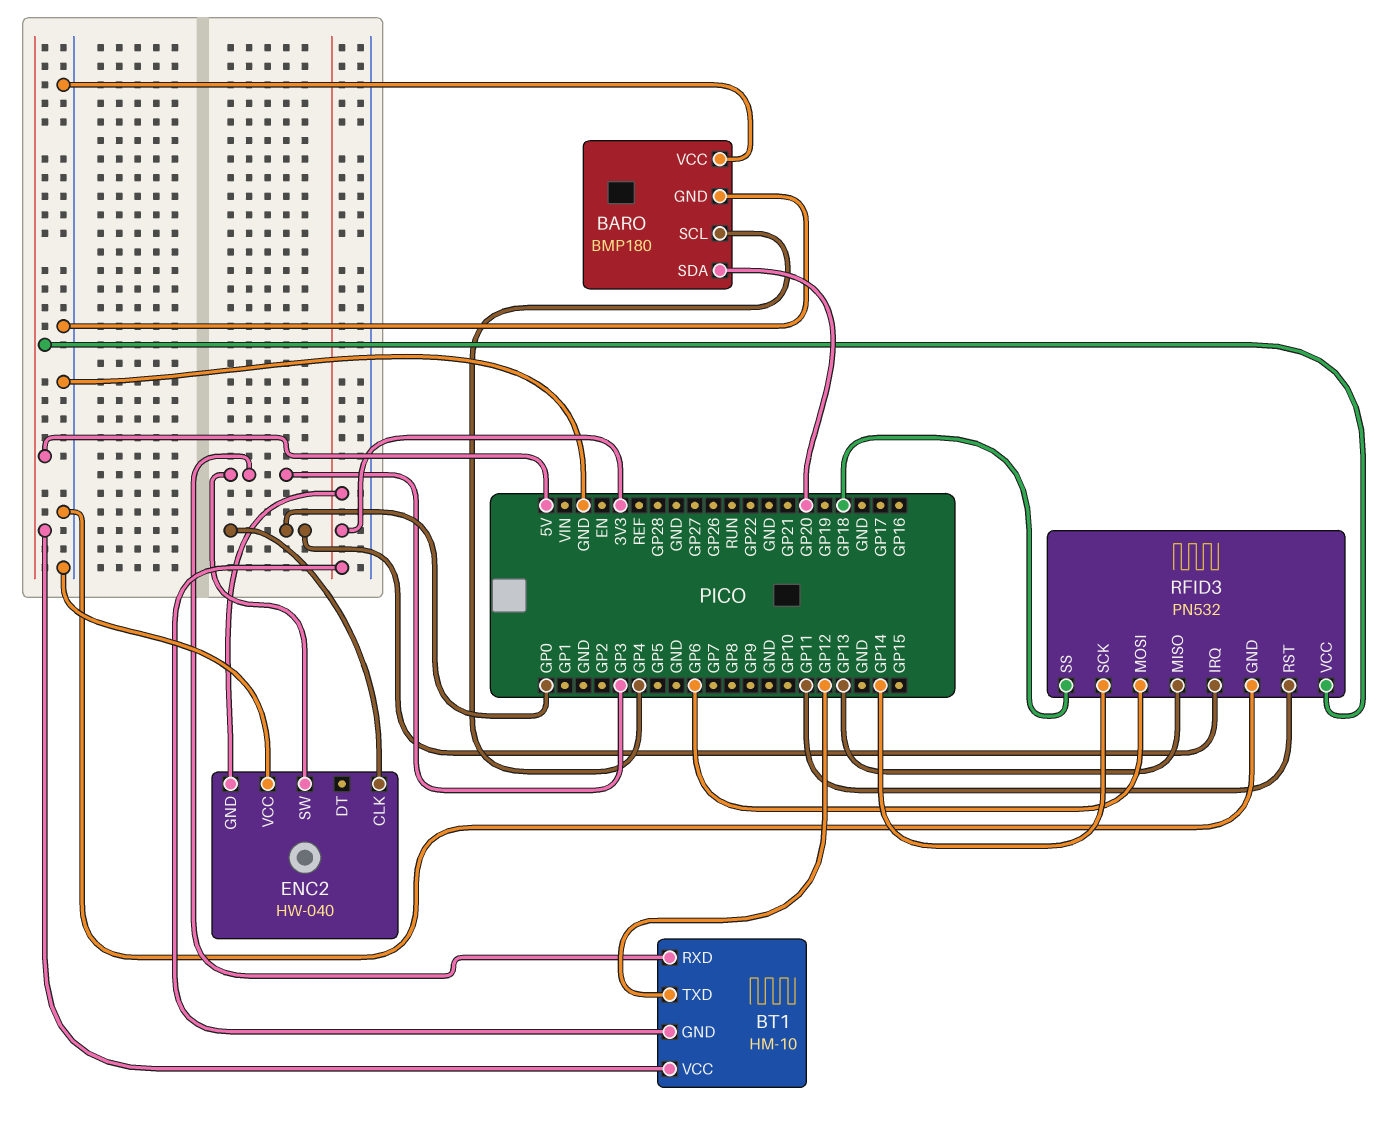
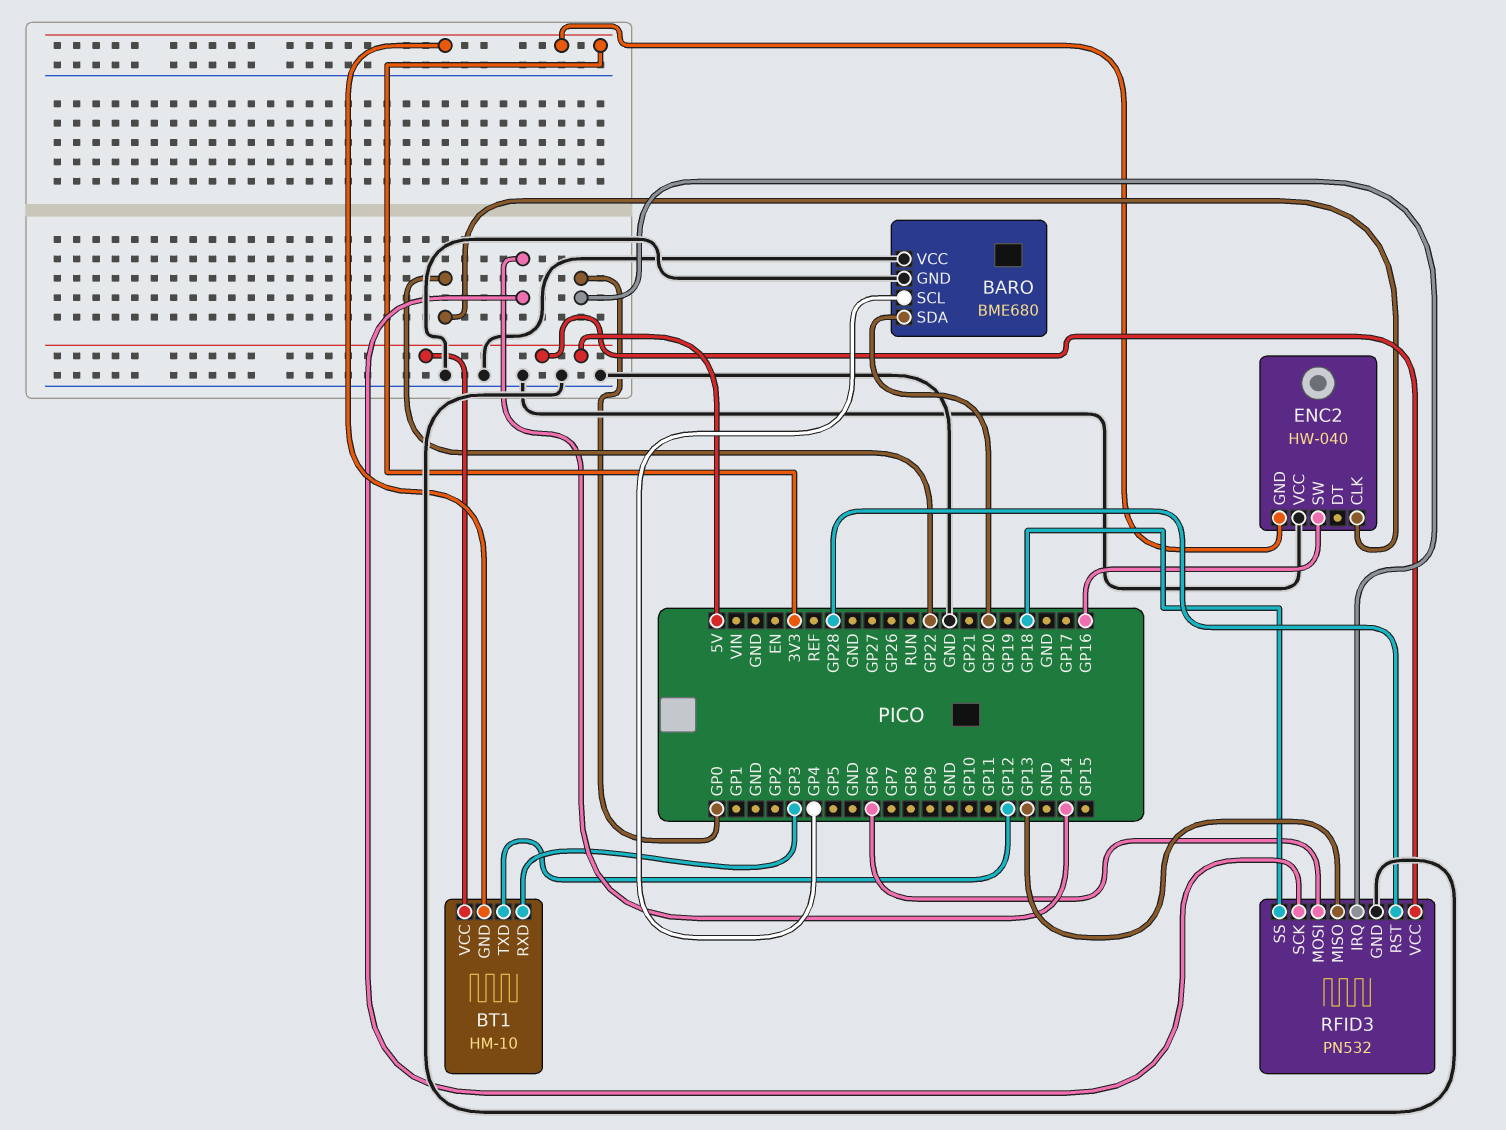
BARO: BMP180 -> BME680
ENC2 pin CLK: GP0 -> GP22
ENC2 pin SW: GP3 -> GP16
RFID3 pin RST: GP11 -> GP28

